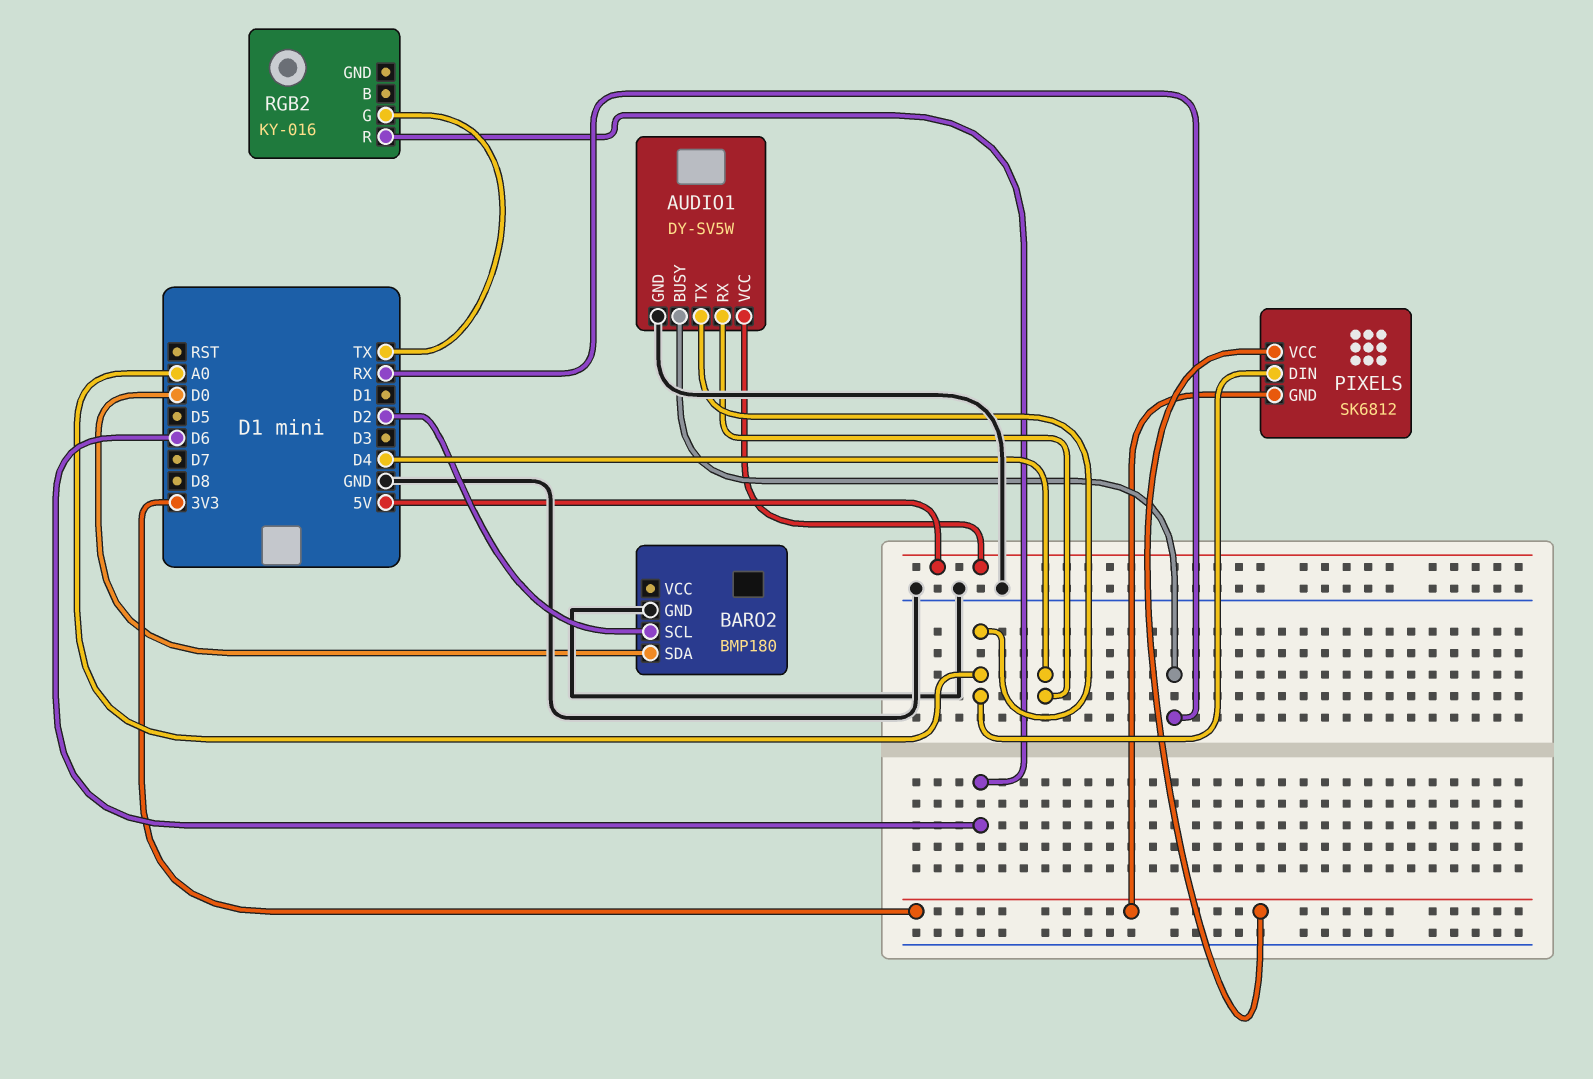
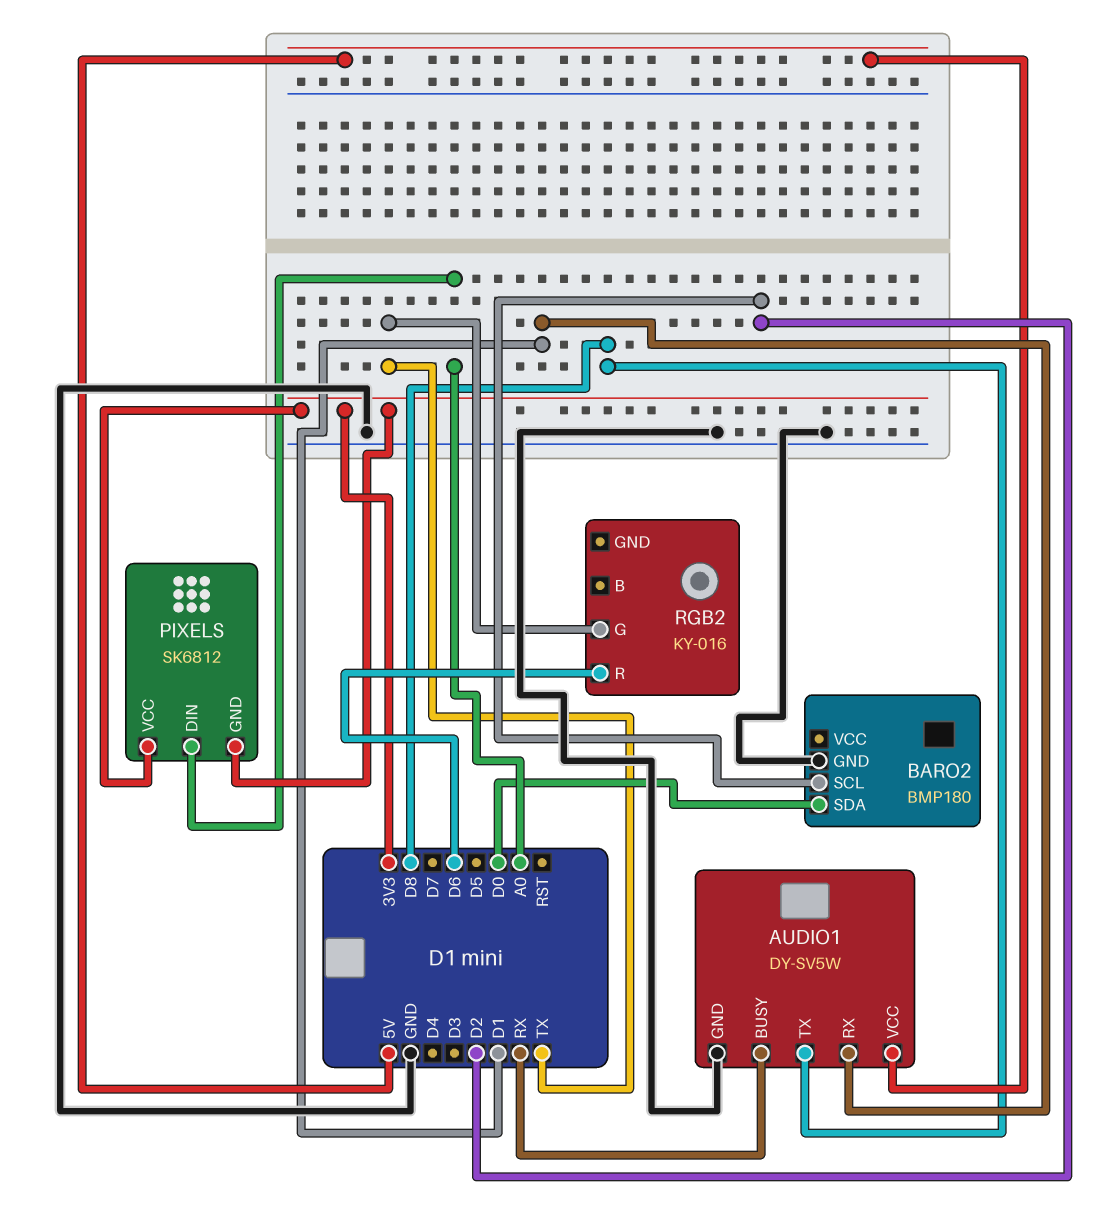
AUDIO1 pin RX: D4 -> D1
AUDIO1 pin TX: A0 -> D8

